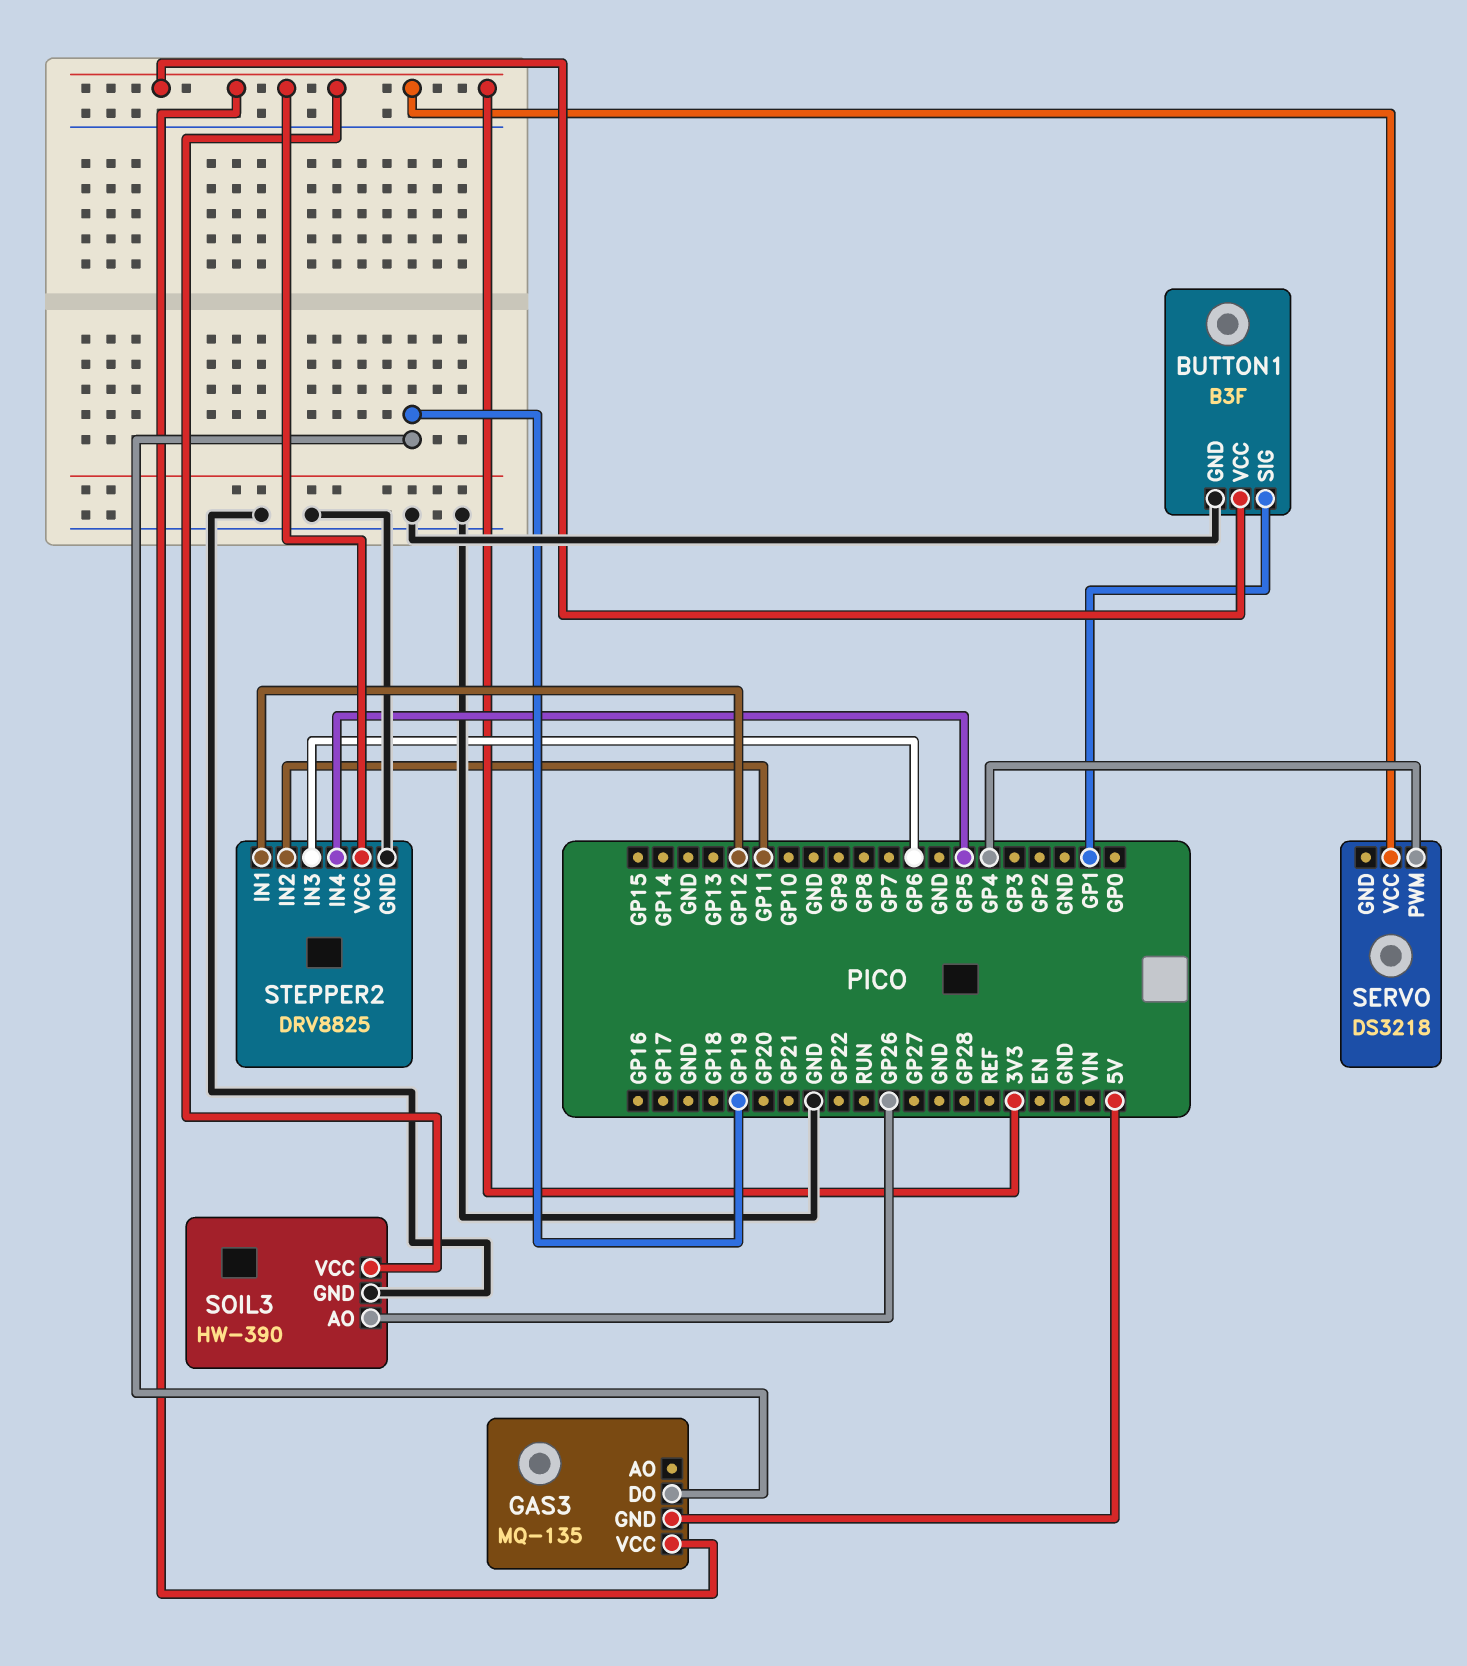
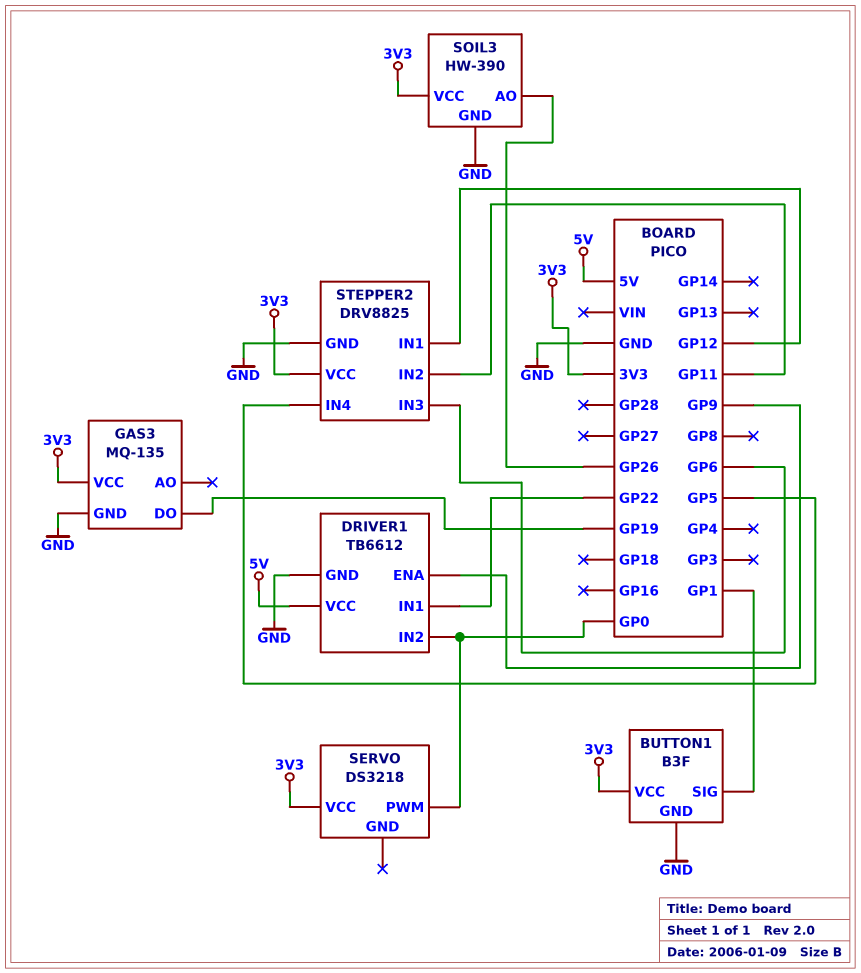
DRIVER1: none -> TB6612
DRIVER1 pin ENA: none -> GP9
DRIVER1 pin GND: none -> GND
DRIVER1 pin IN1: none -> GP22
DRIVER1 pin IN2: none -> GP0
DRIVER1 pin VCC: none -> 5V
GAS3 pin GND: 5V -> GND
SERVO pin PWM: GP4 -> GP0

